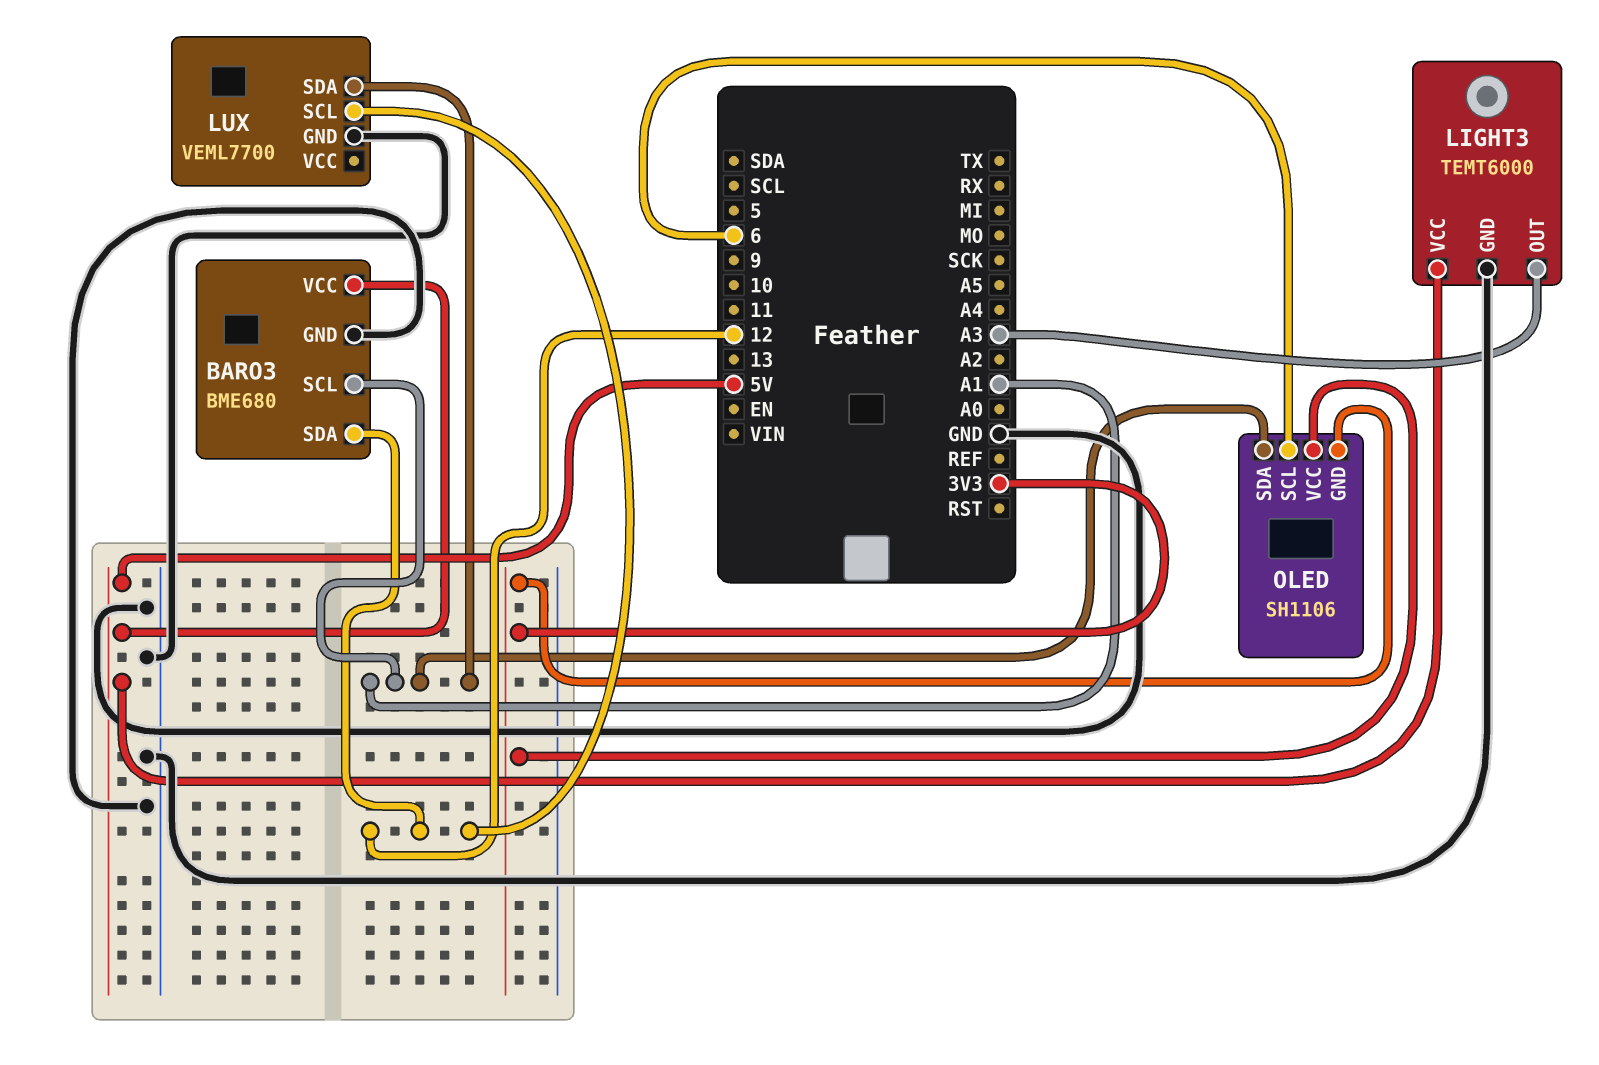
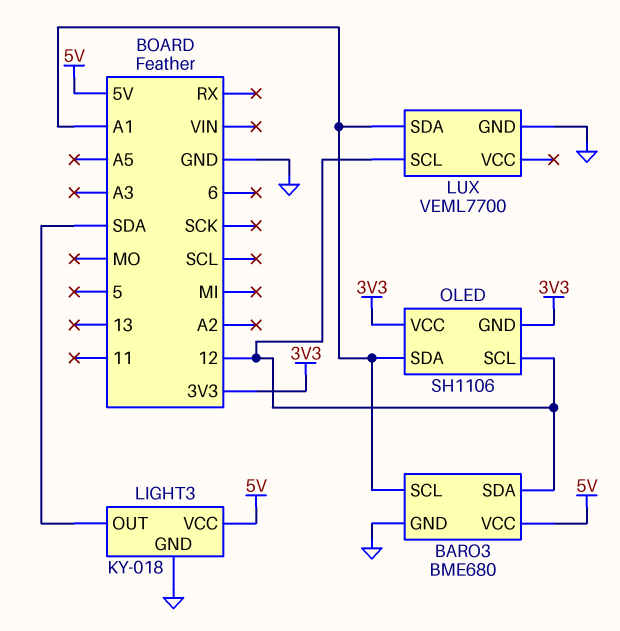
LIGHT3: TEMT6000 -> KY-018
LIGHT3 pin OUT: A3 -> SDA
OLED pin SCL: 6 -> 12

